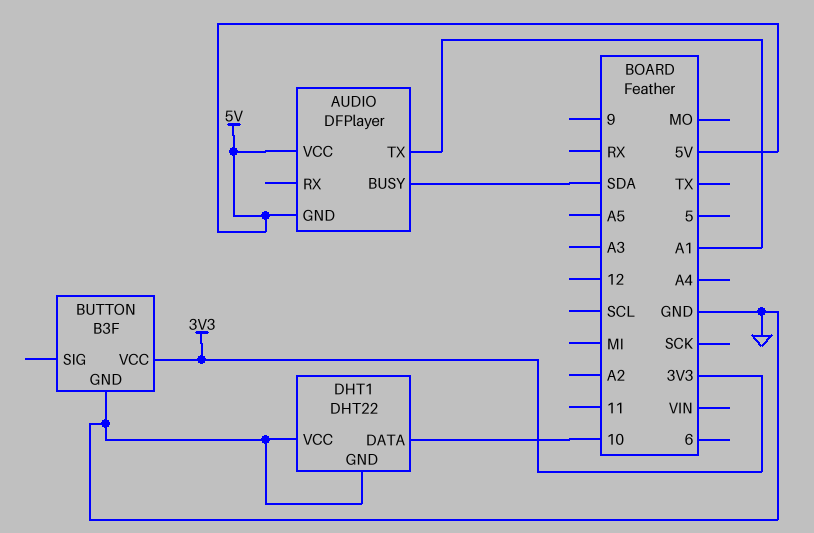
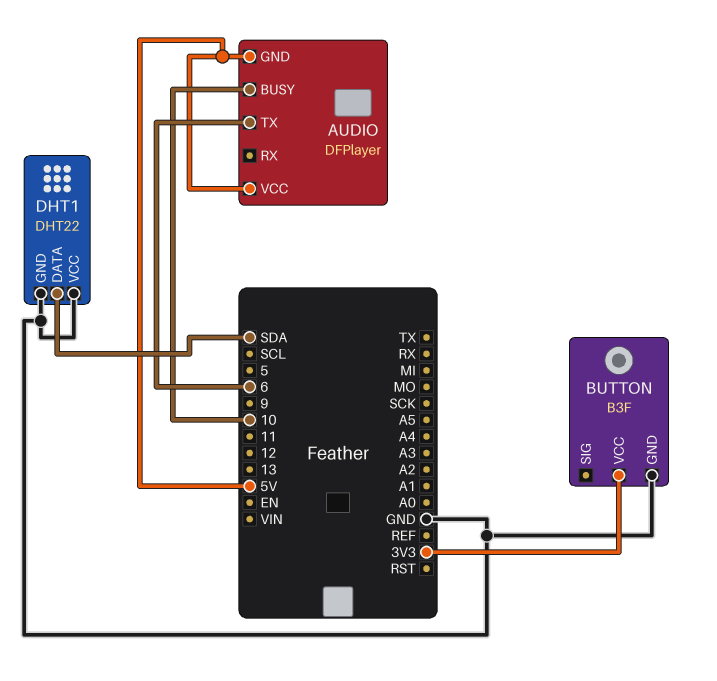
AUDIO pin BUSY: SDA -> 10
AUDIO pin TX: A1 -> 6
DHT1 pin DATA: 10 -> SDA

